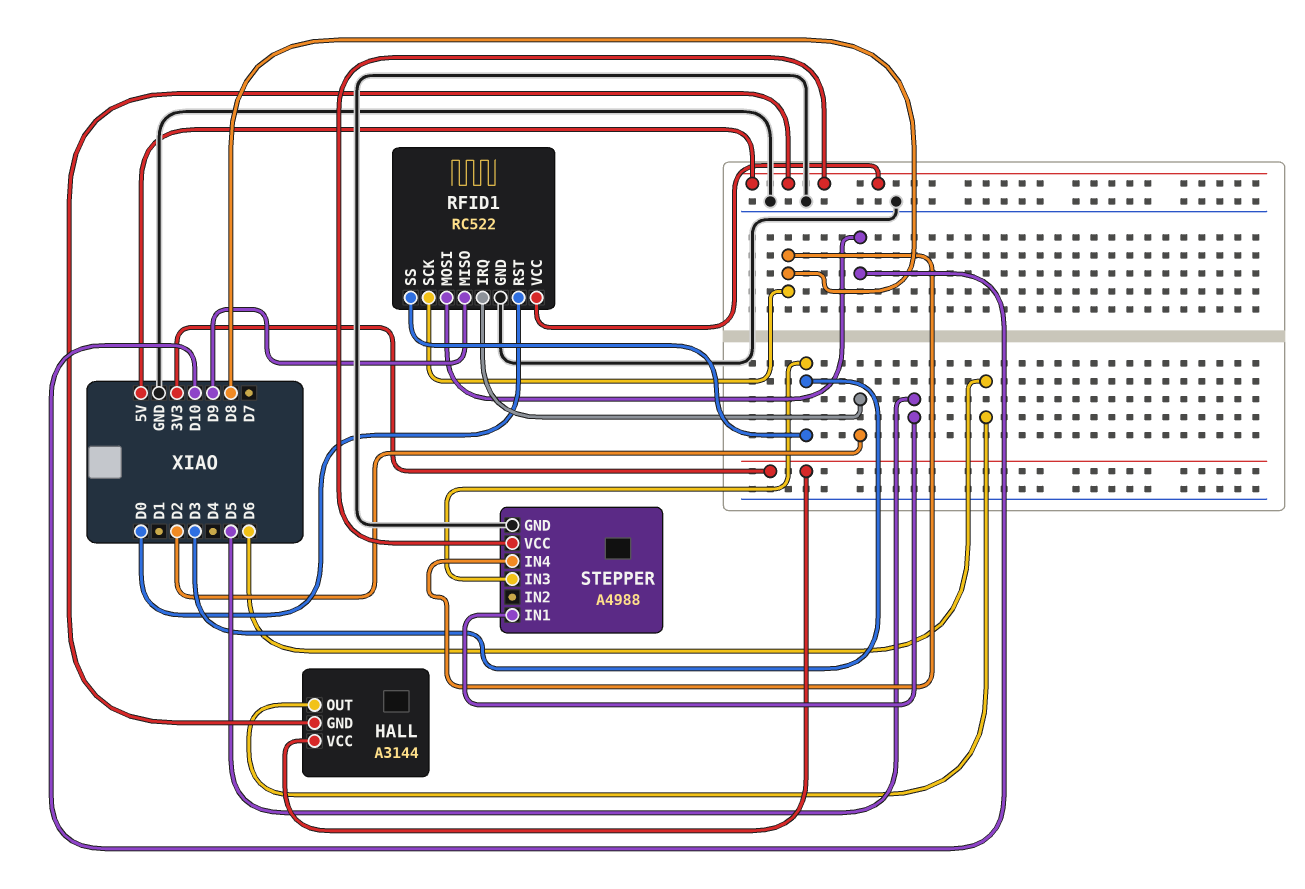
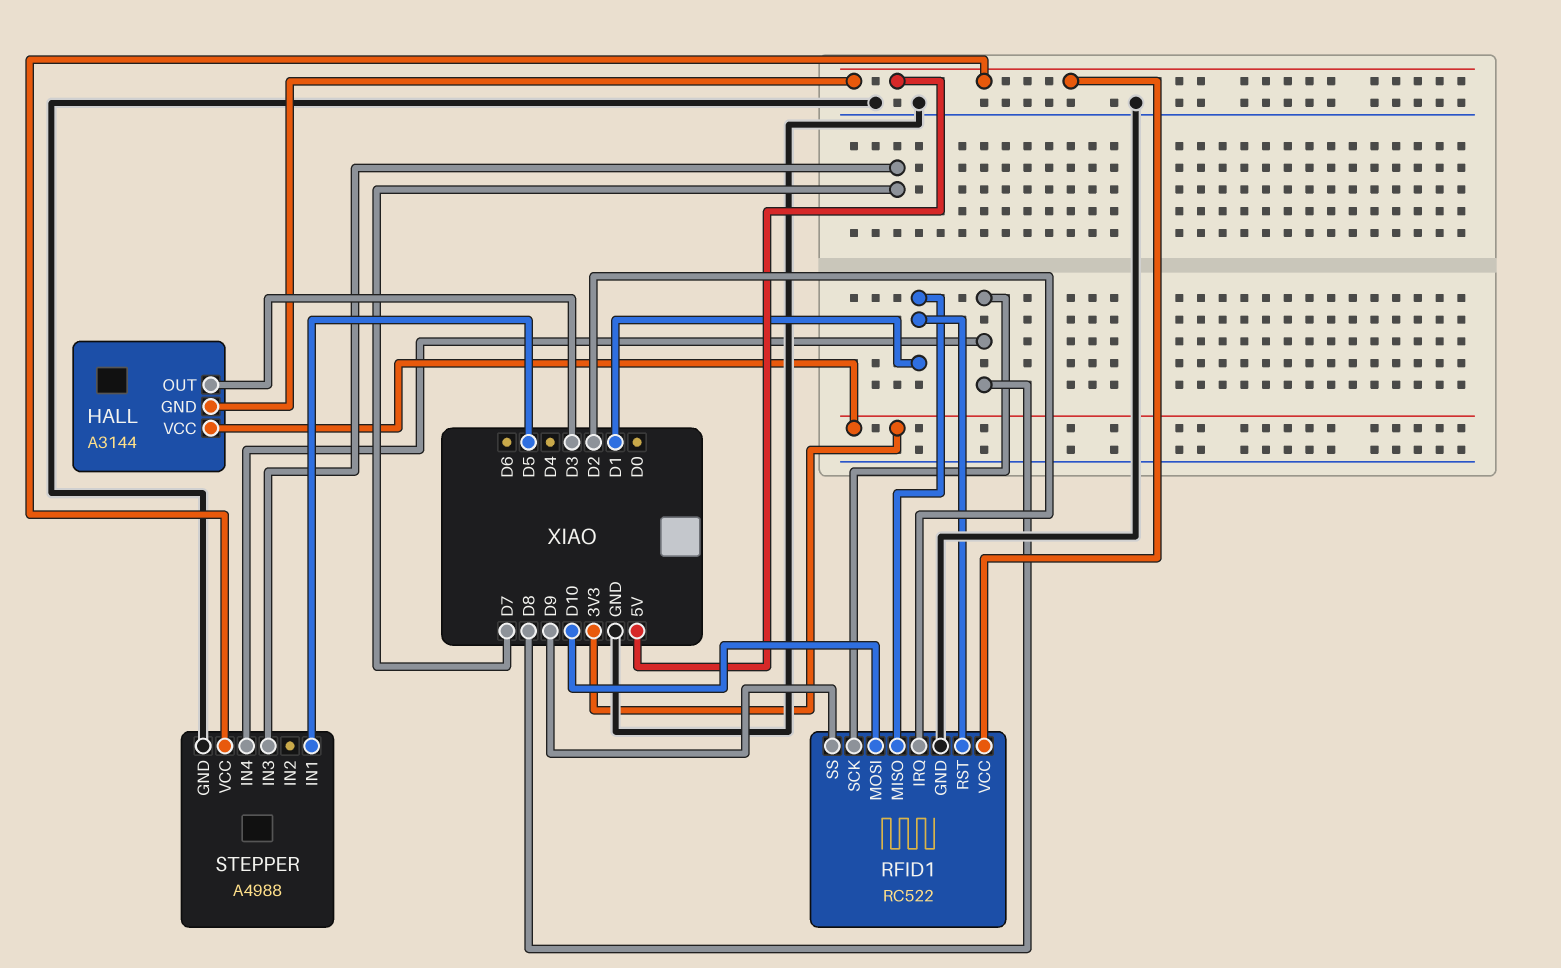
HALL pin OUT: D6 -> D3
RFID1 pin MISO: D9 -> D1
RFID1 pin RST: D0 -> D1
RFID1 pin SS: D3 -> D9
STEPPER pin IN3: D3 -> D7

